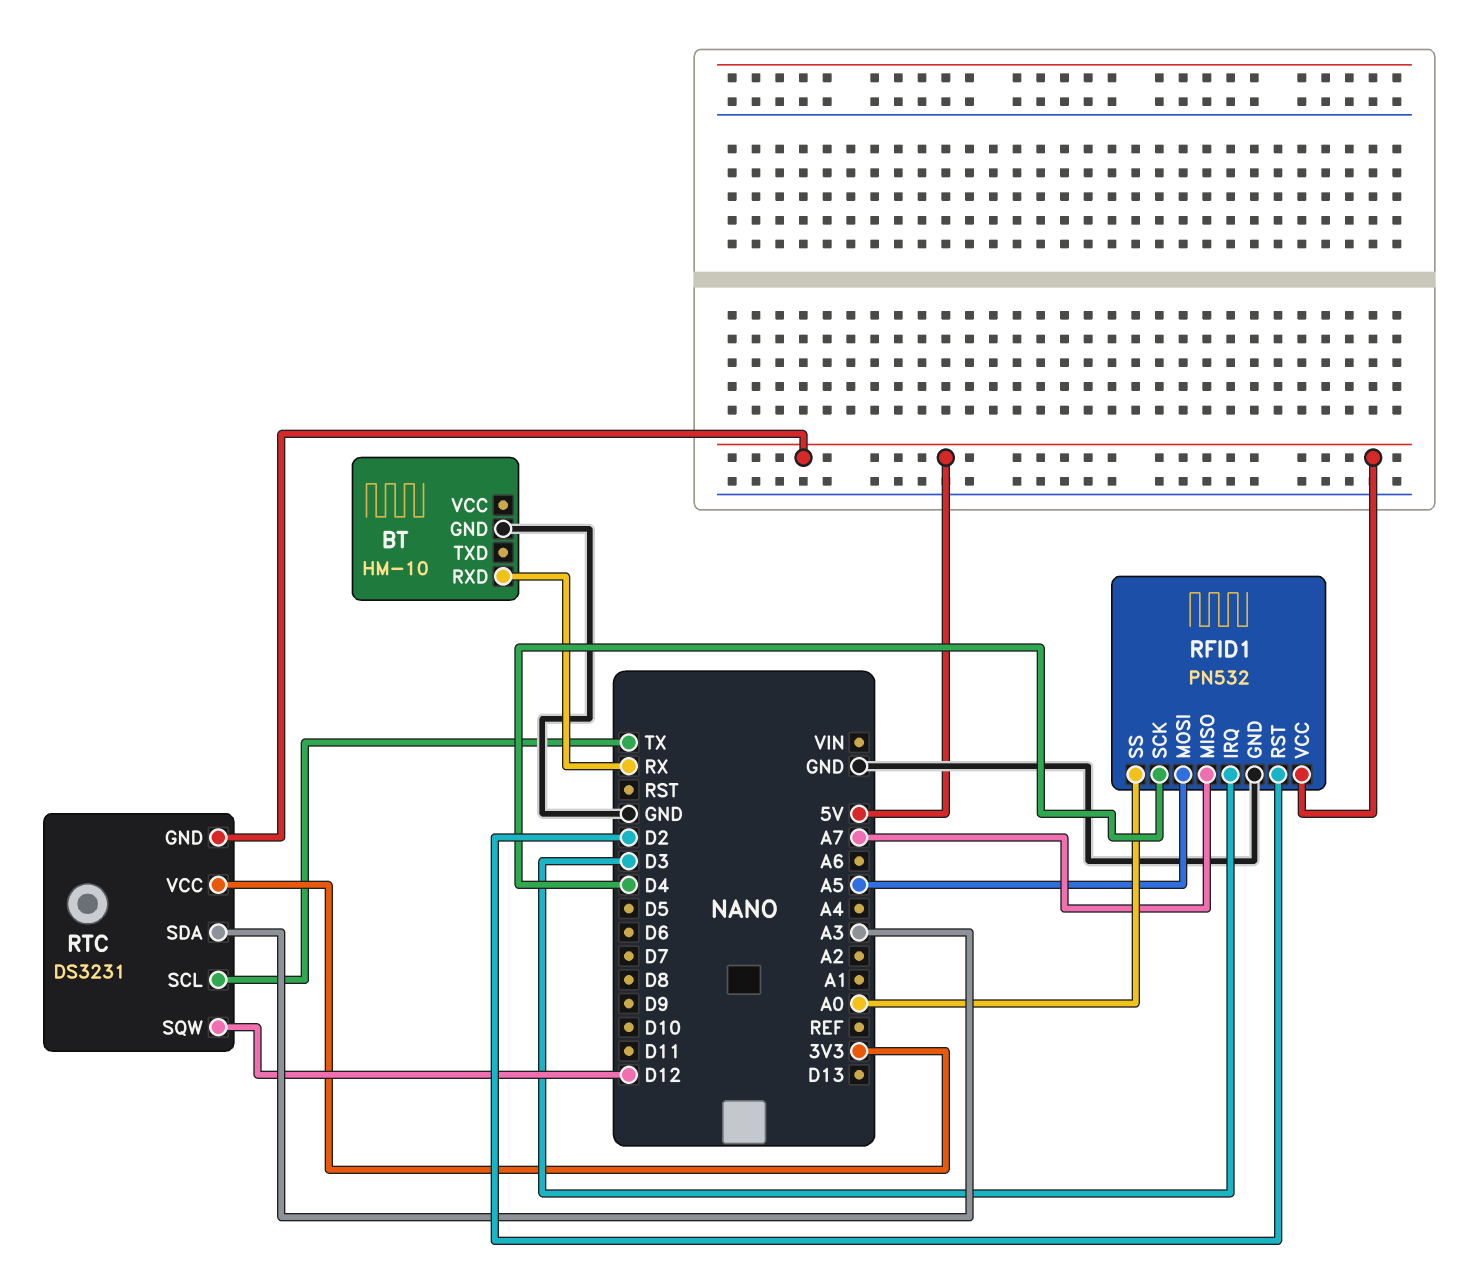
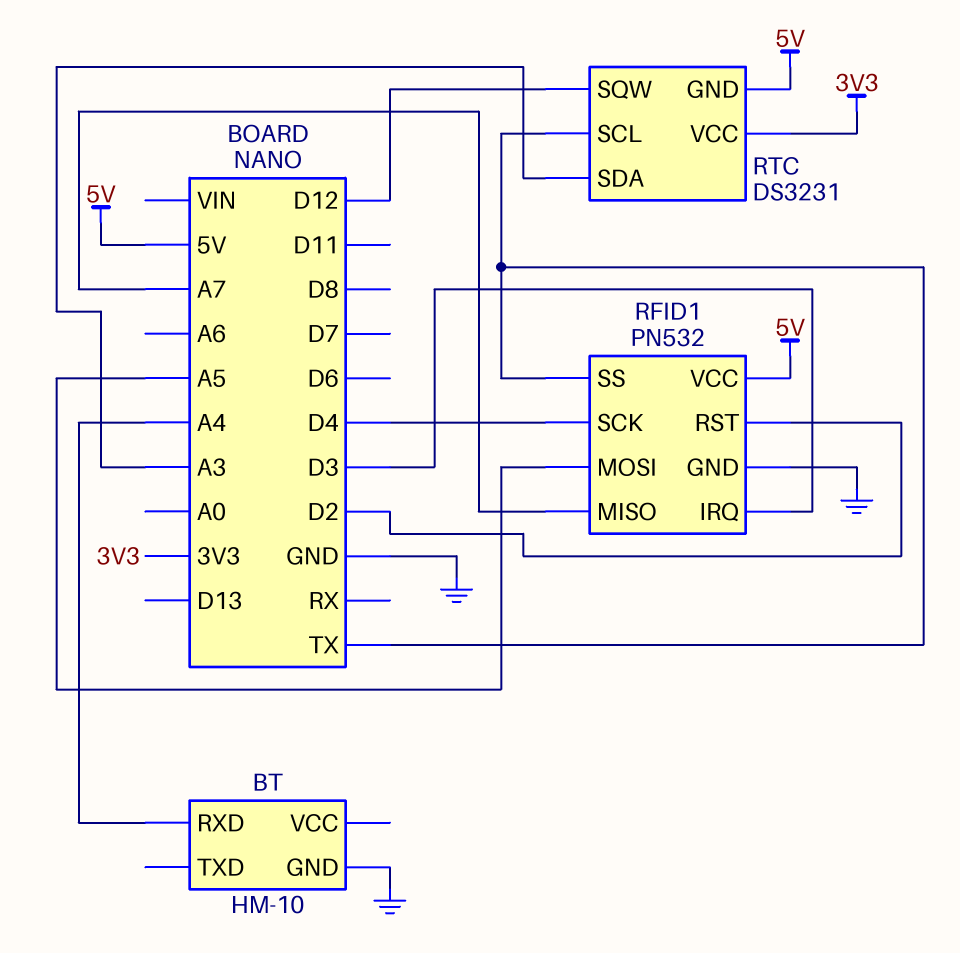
BT pin RXD: RX -> A4
RFID1 pin SS: A0 -> TX

